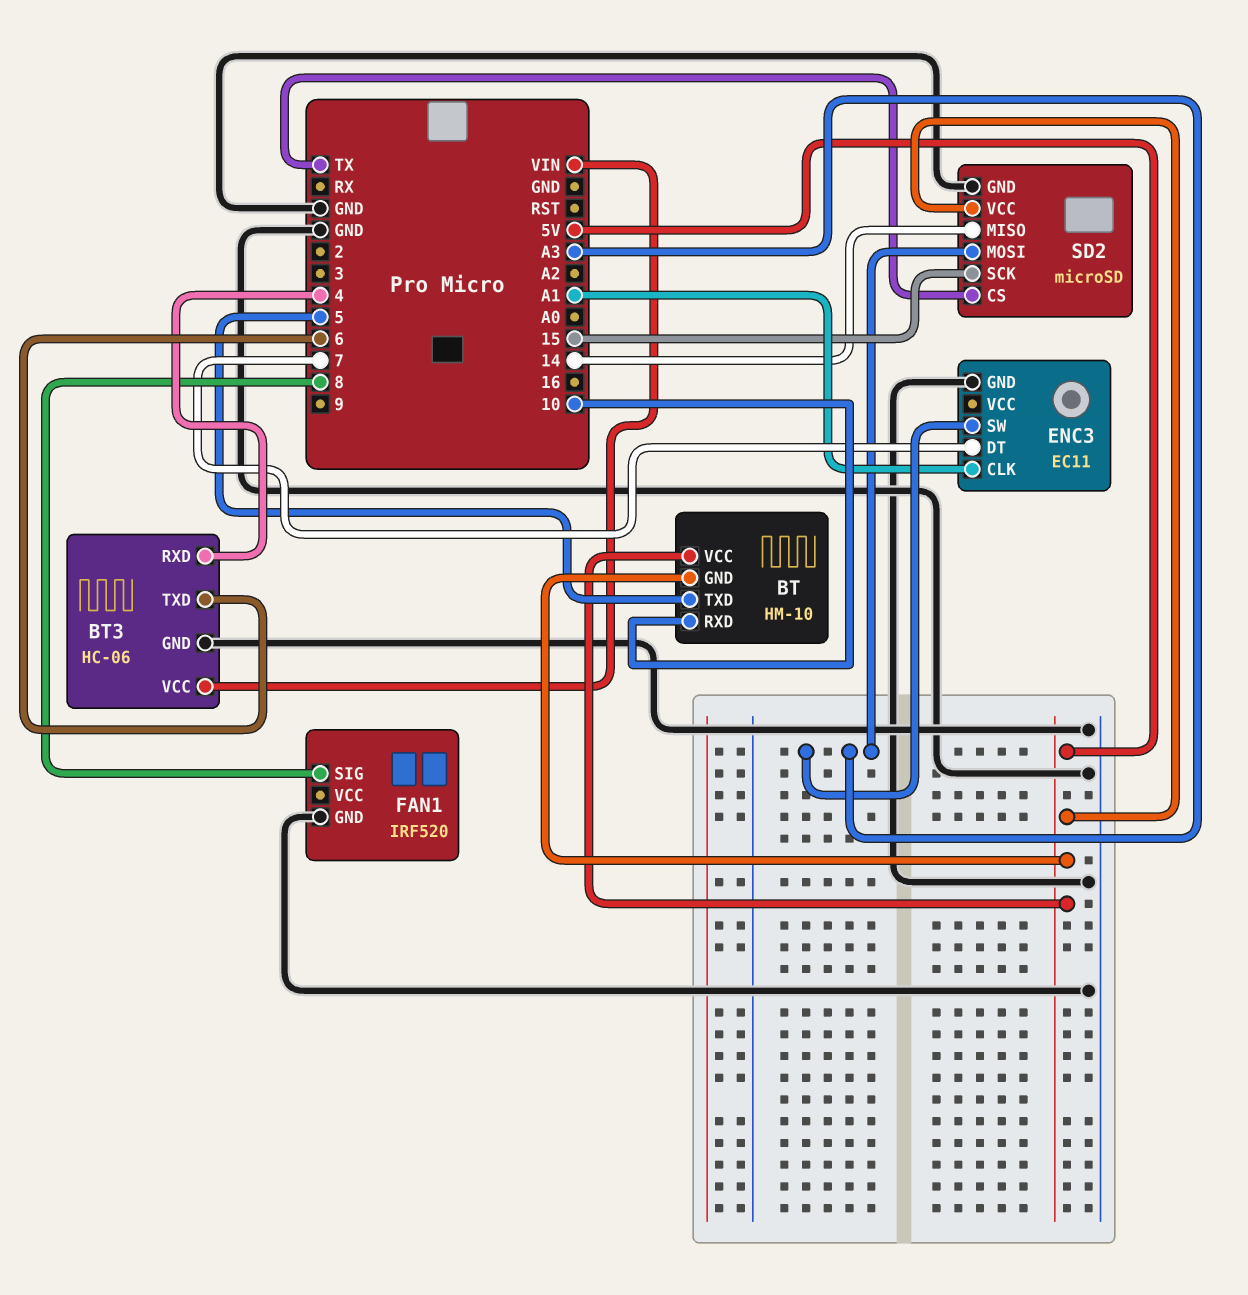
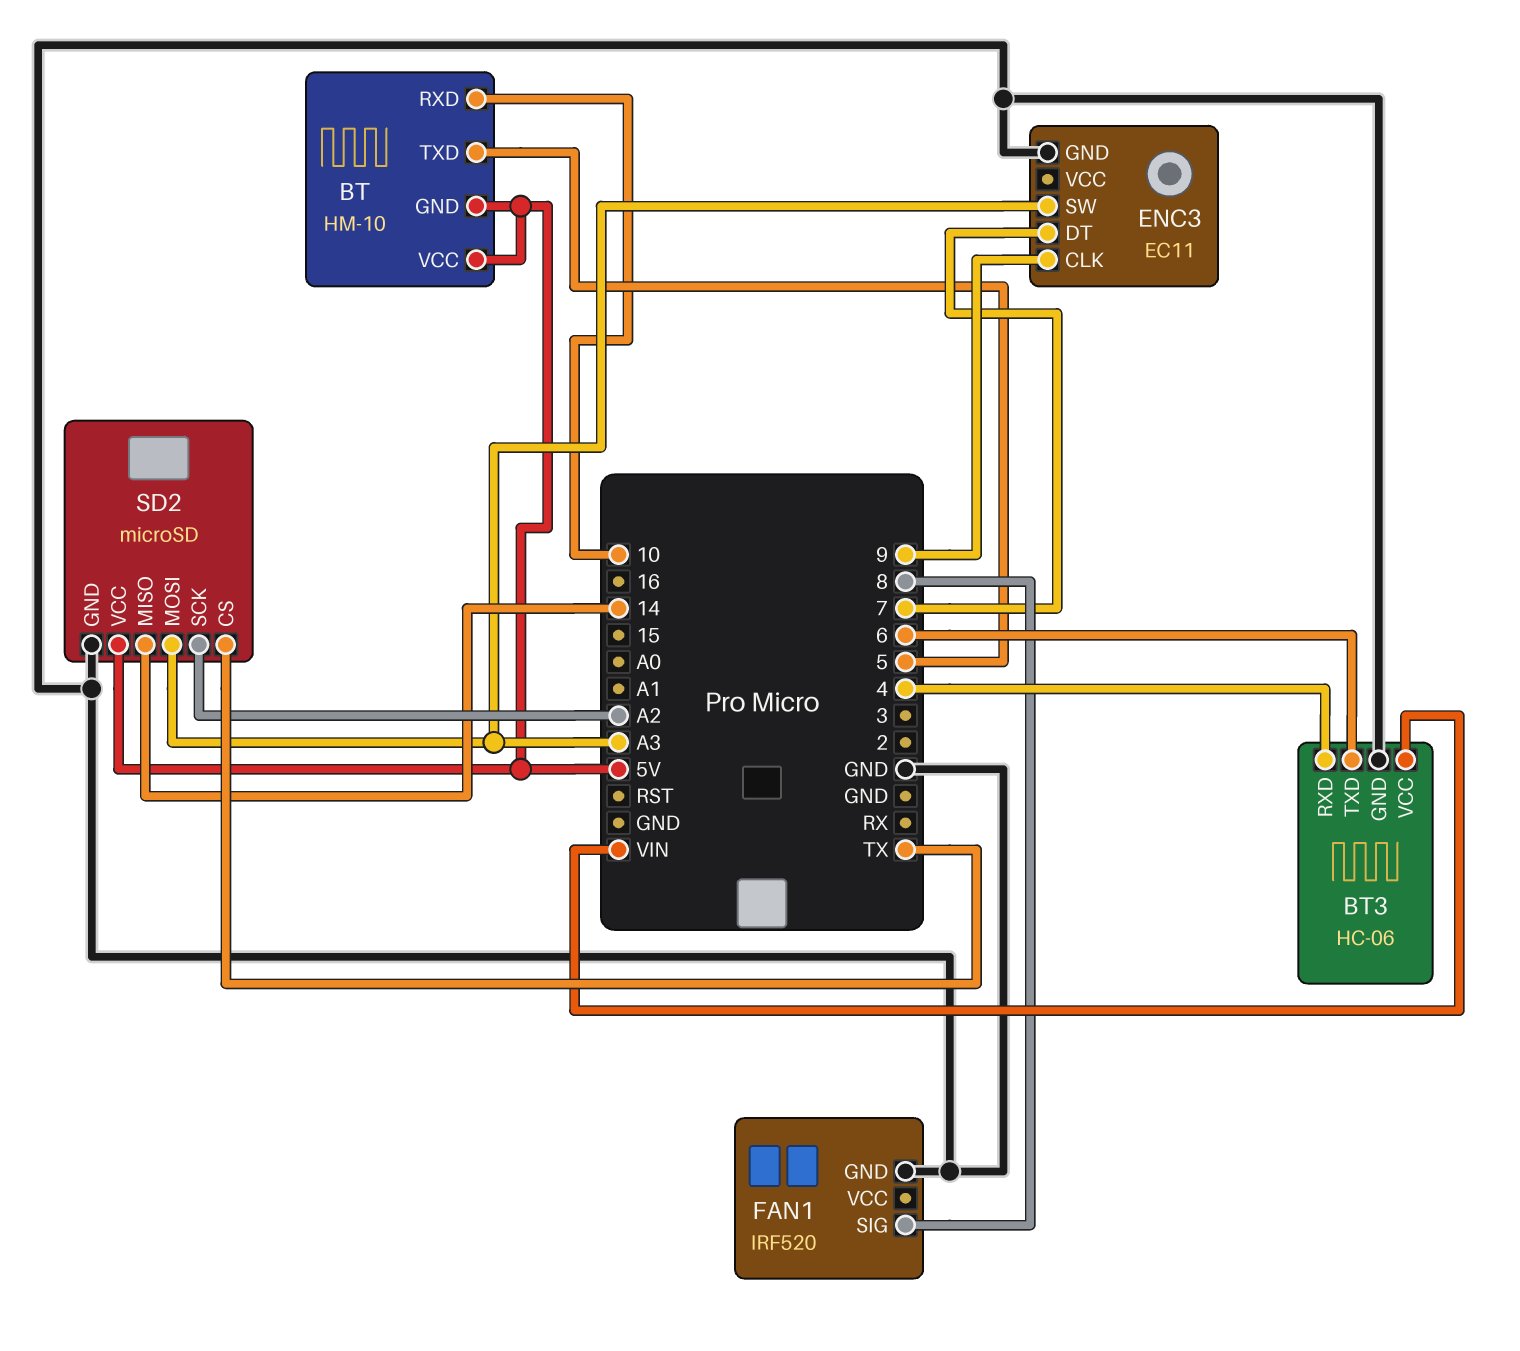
ENC3 pin CLK: A1 -> 9
SD2 pin SCK: 15 -> A2

